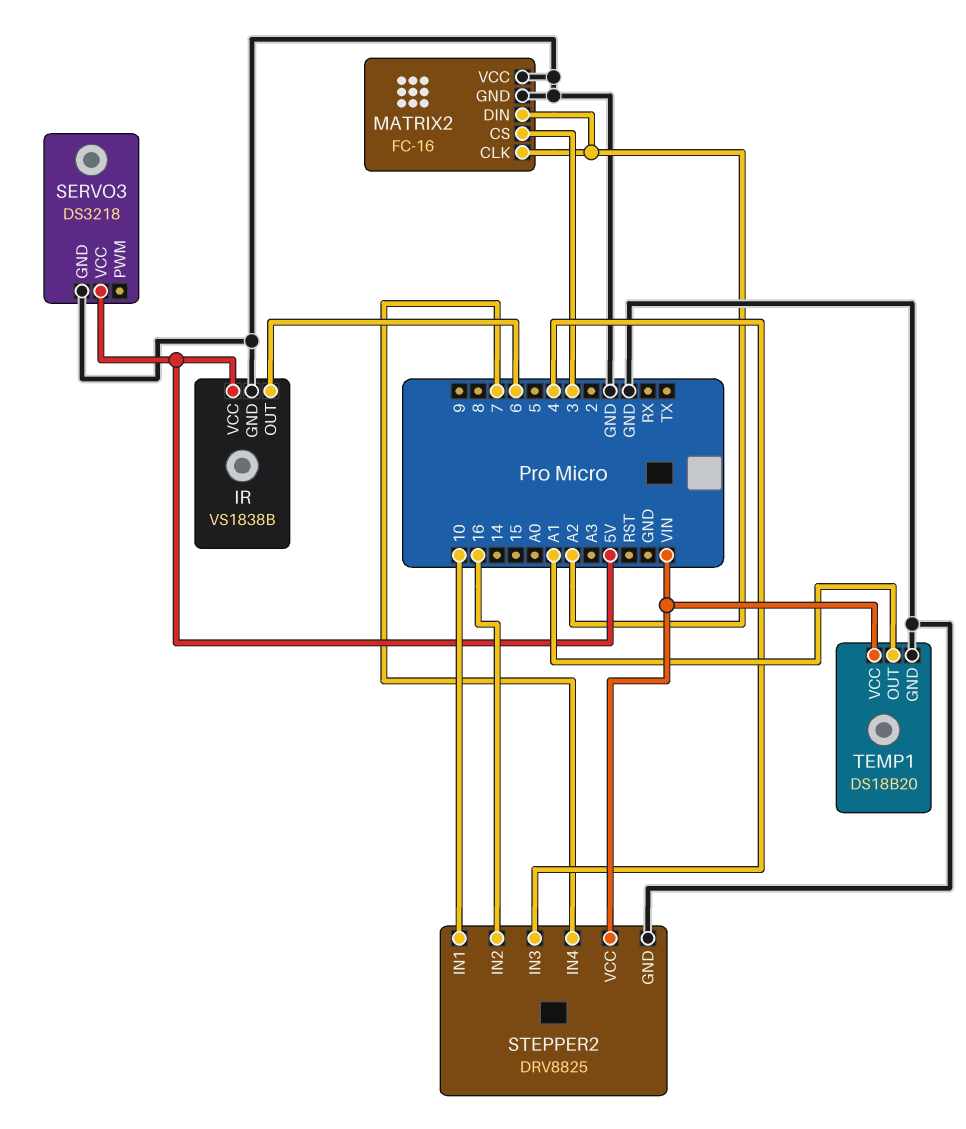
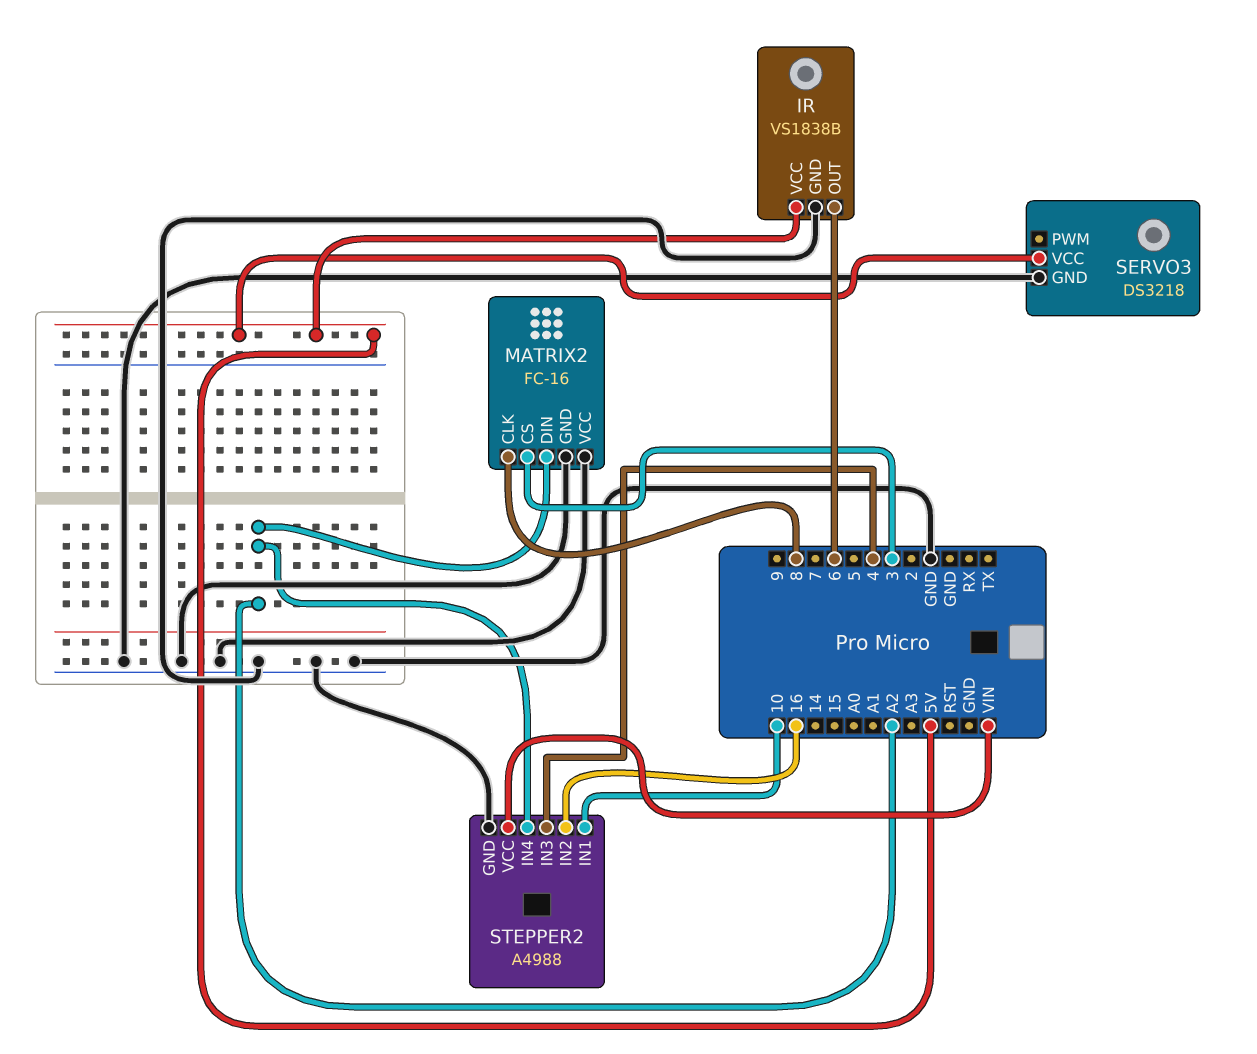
MATRIX2 pin CLK: A2 -> 8
STEPPER2: DRV8825 -> A4988
STEPPER2 pin IN4: 7 -> A2
TEMP1: DS18B20 -> none
TEMP1 pin GND: GND -> none
TEMP1 pin OUT: A1 -> none
TEMP1 pin VCC: VIN -> none

